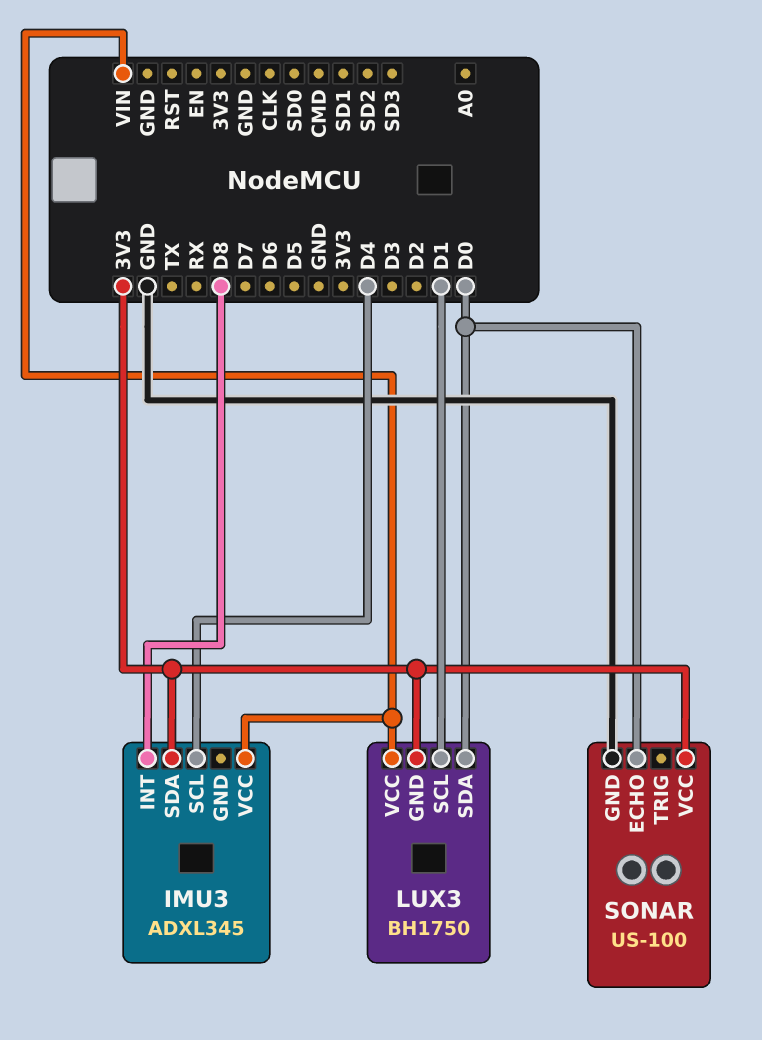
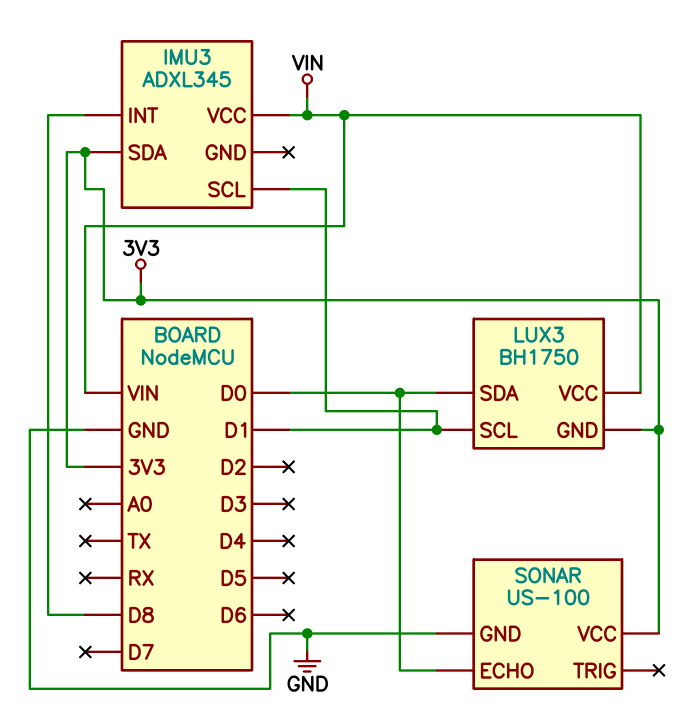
IMU3 pin SCL: D4 -> D1

